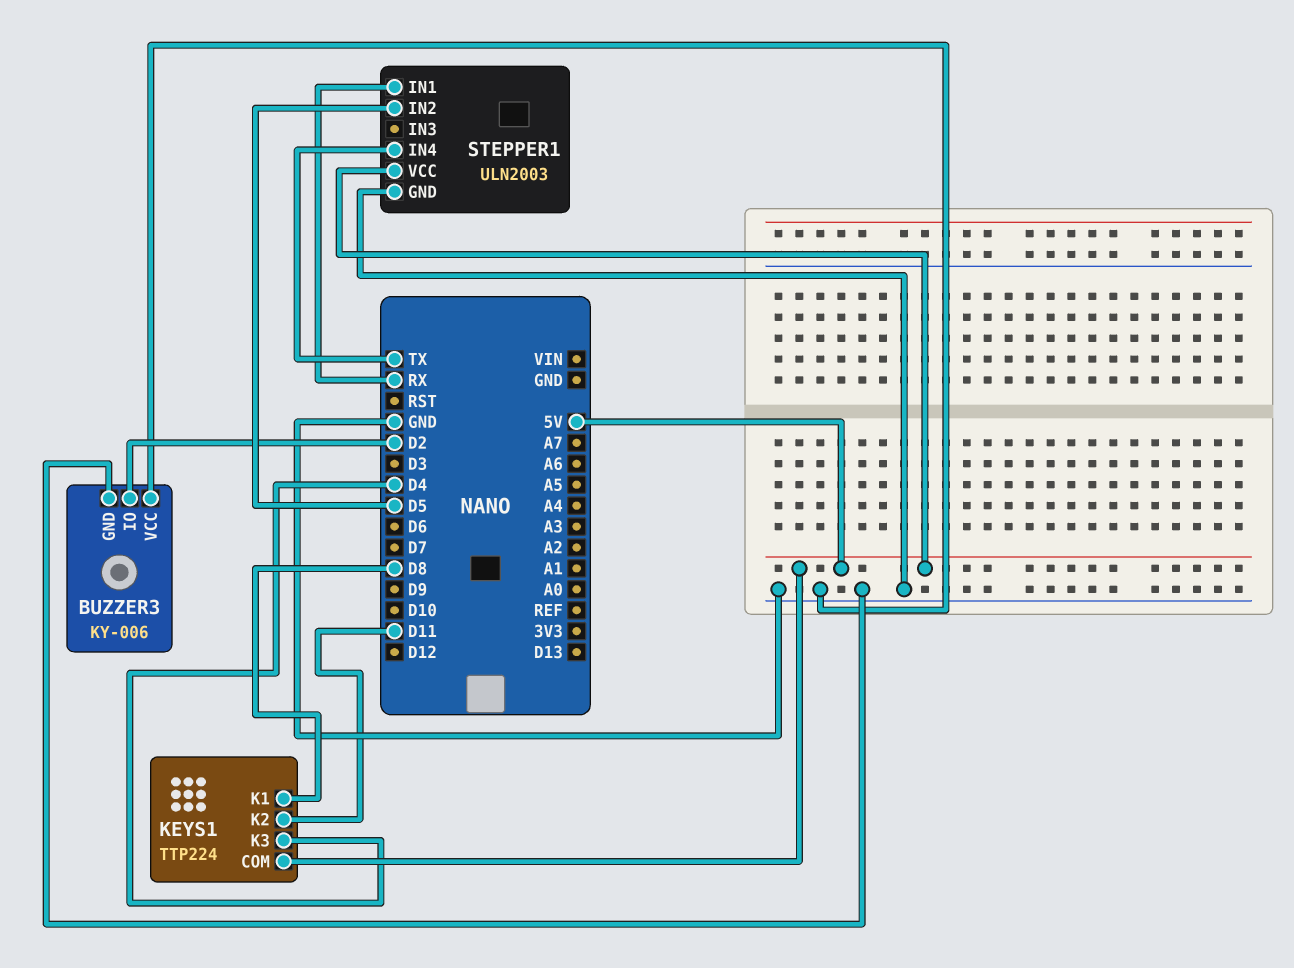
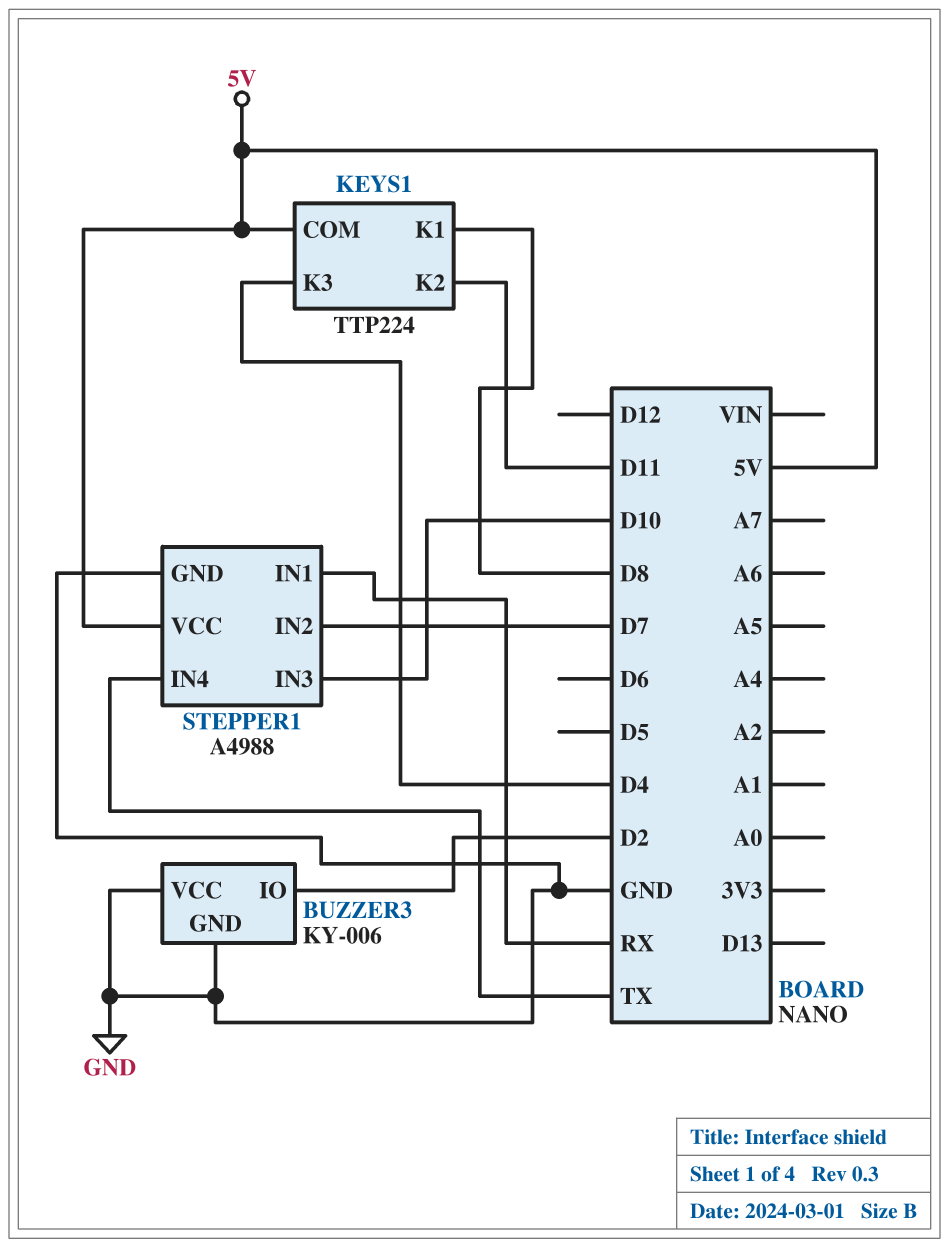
STEPPER1: ULN2003 -> A4988
STEPPER1 pin IN2: D5 -> D7
STEPPER1 pin IN3: none -> D10

